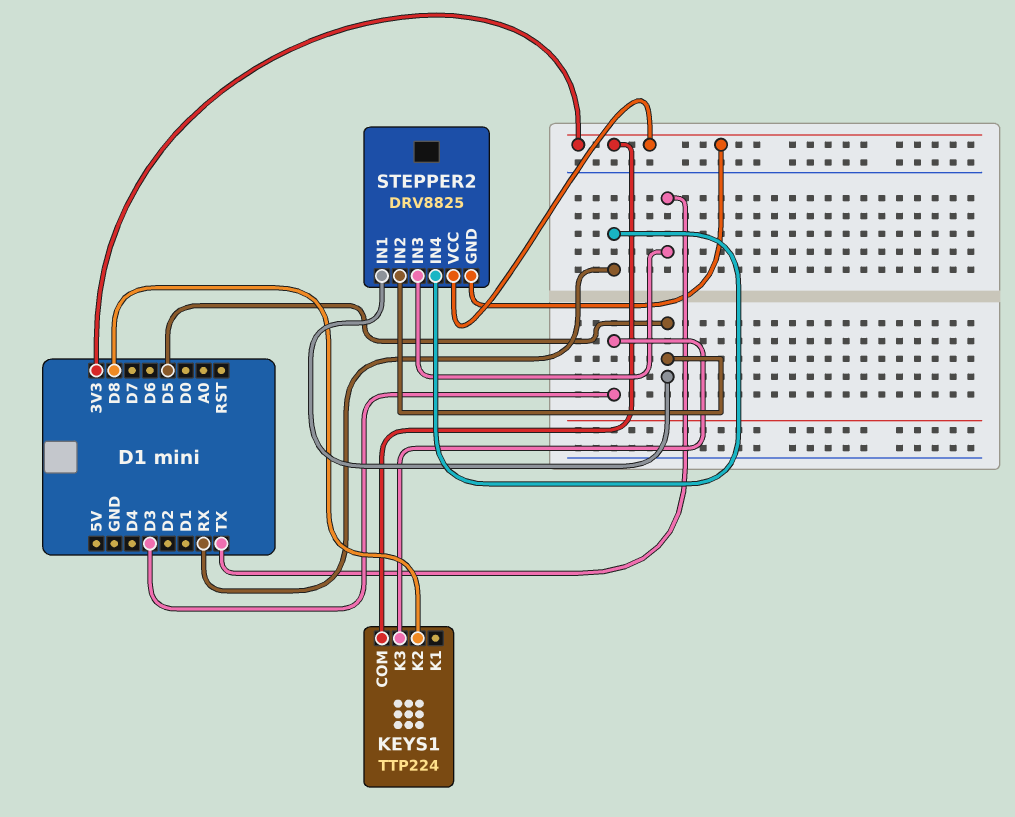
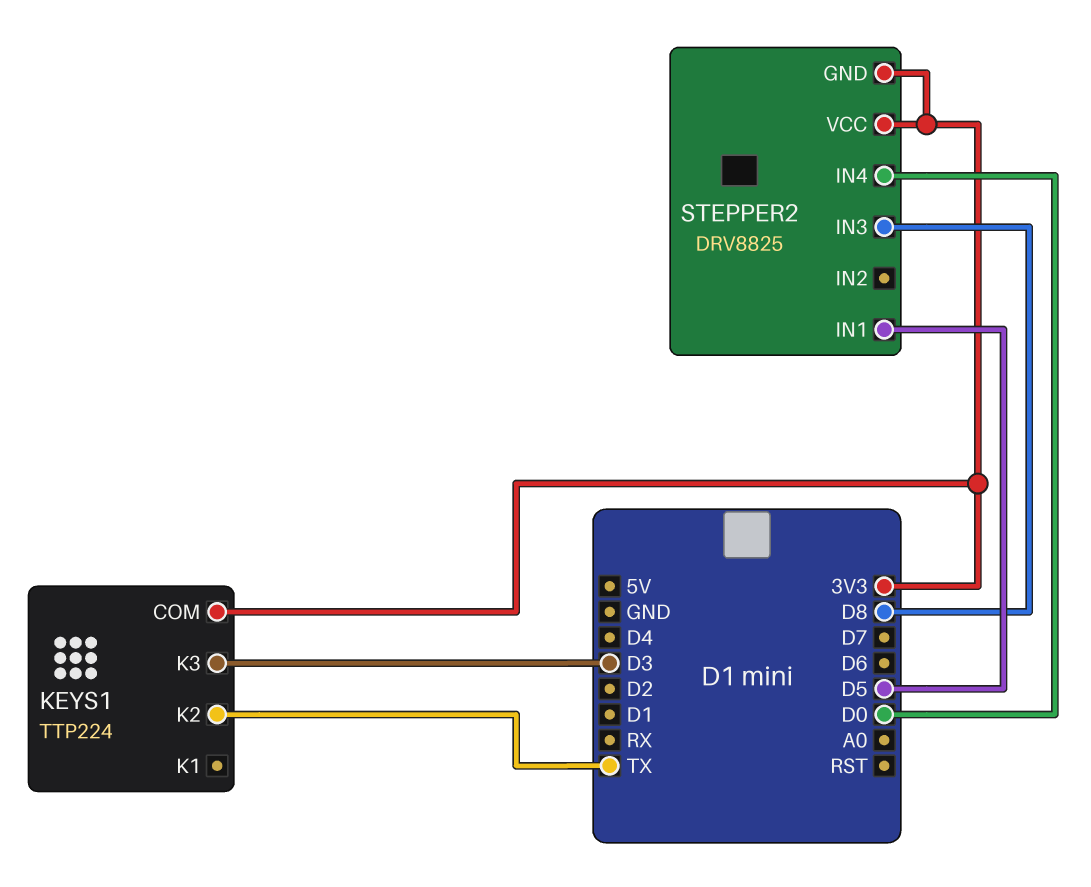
KEYS1 pin K2: D8 -> TX
STEPPER2 pin IN2: D5 -> none
STEPPER2 pin IN3: TX -> D8
STEPPER2 pin IN4: RX -> D0

